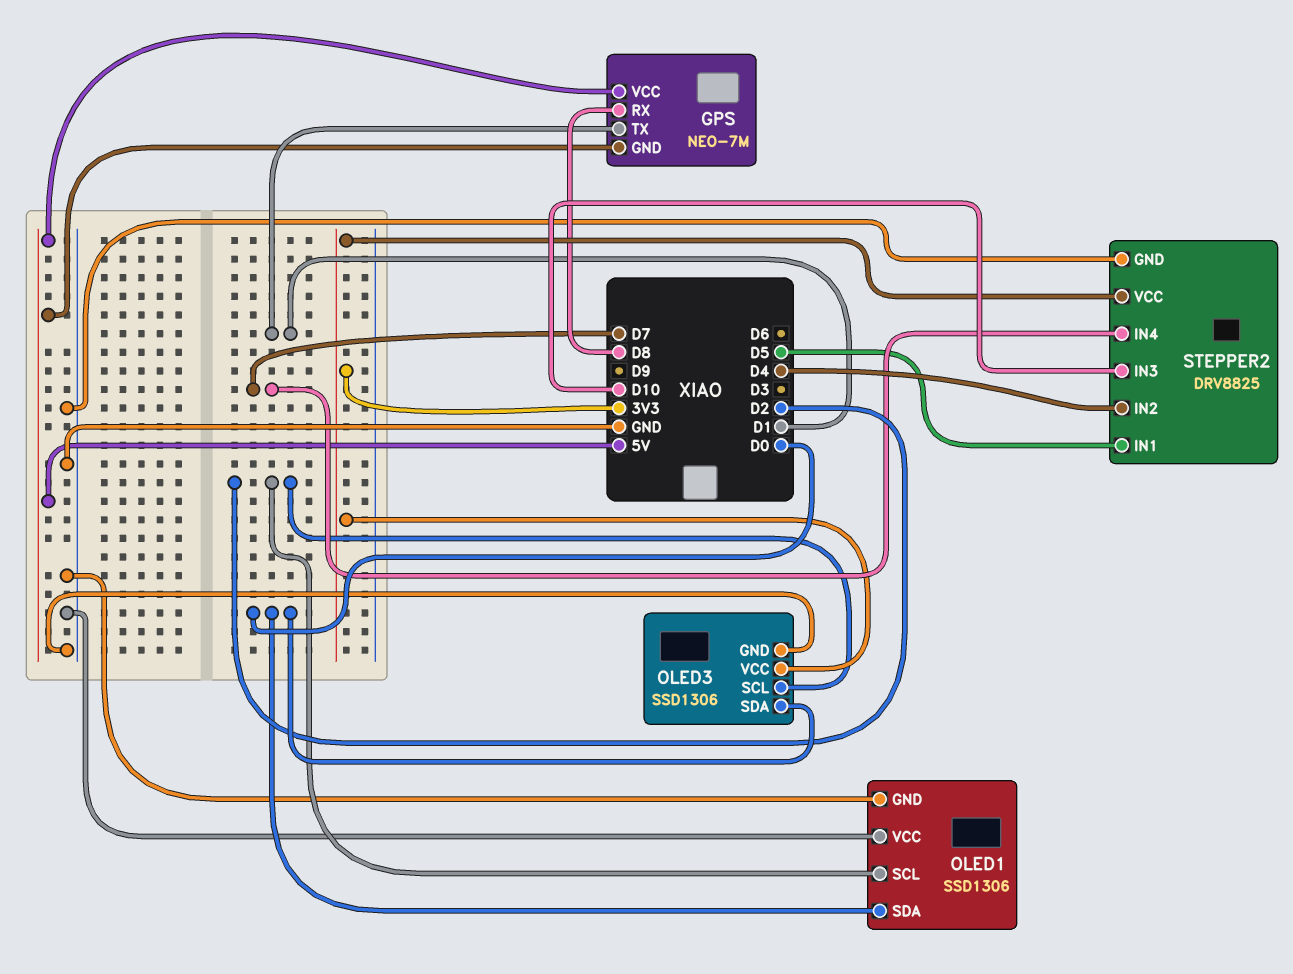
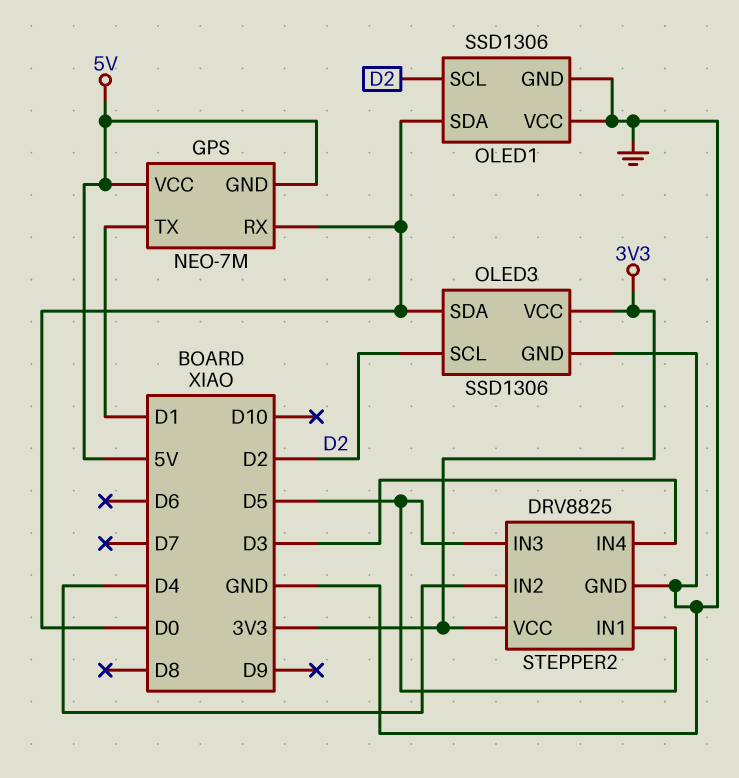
GPS pin RX: D8 -> D0
STEPPER2 pin IN3: D10 -> D5
STEPPER2 pin IN4: D7 -> D3

